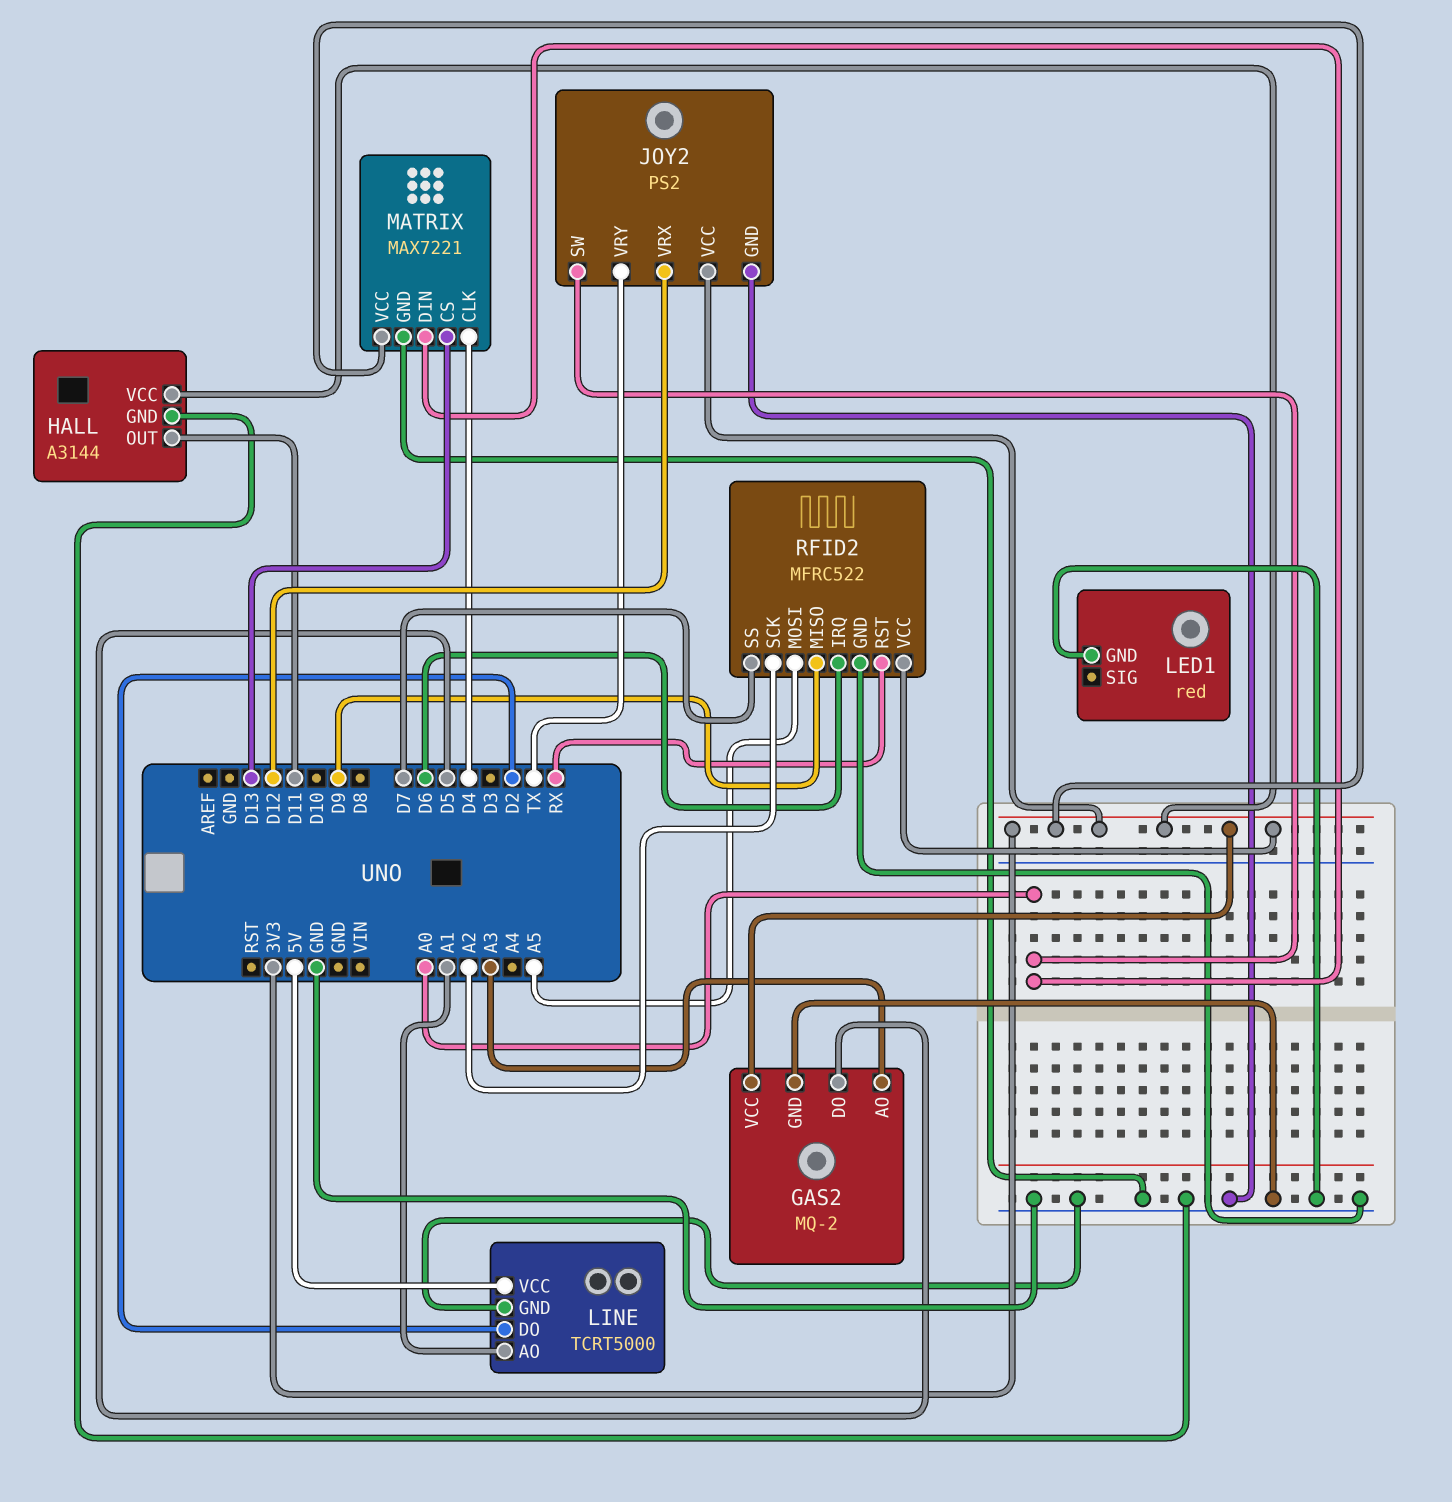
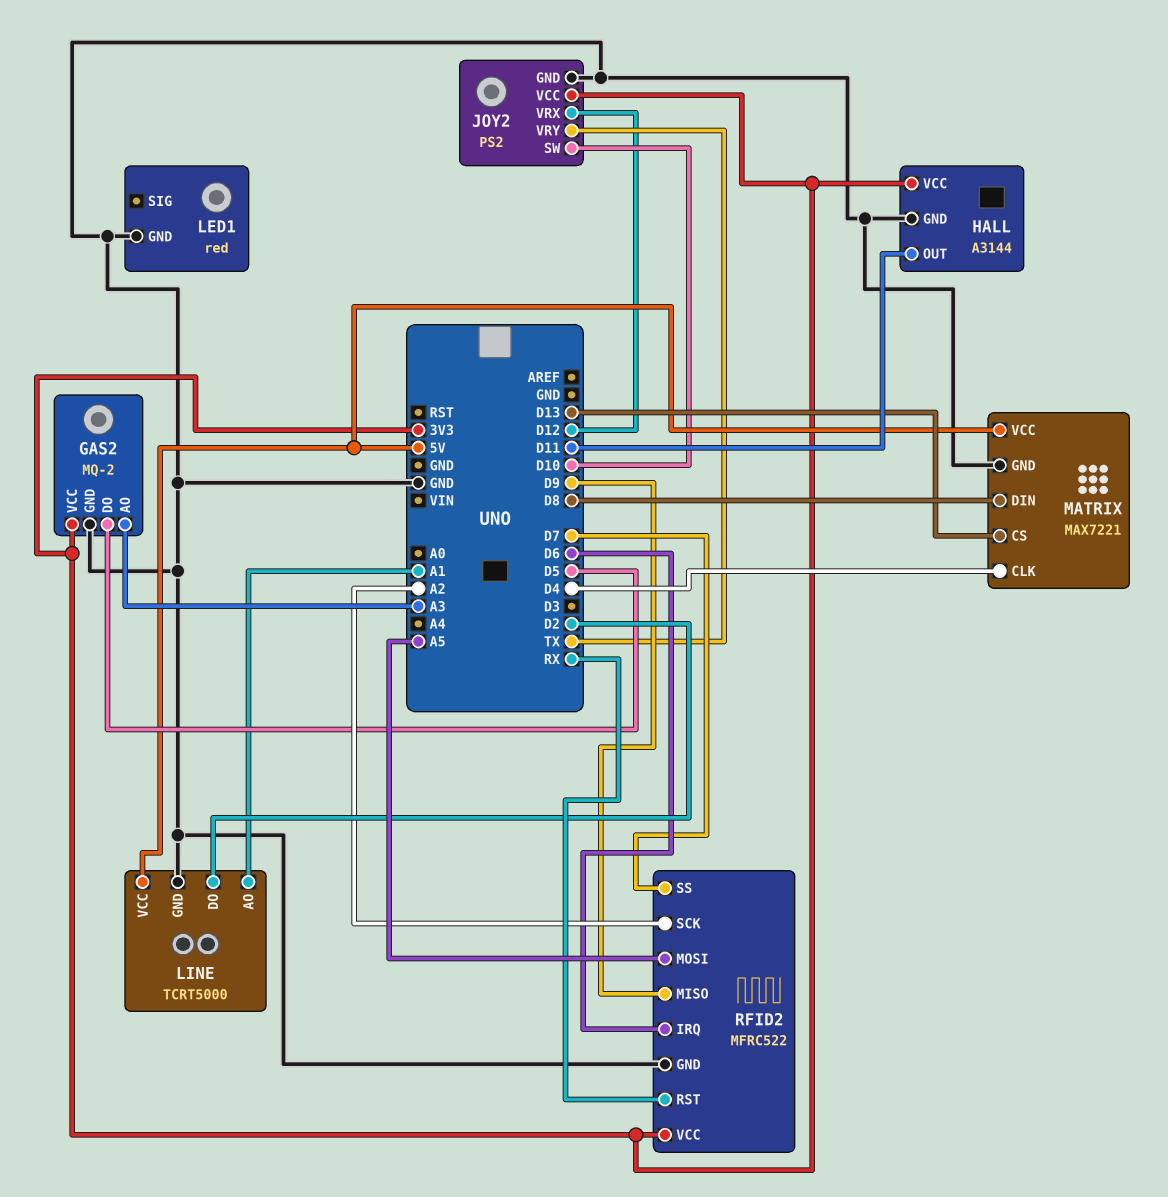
JOY2 pin SW: A0 -> D10
MATRIX pin DIN: A0 -> D8
MATRIX pin VCC: 3V3 -> 5V

